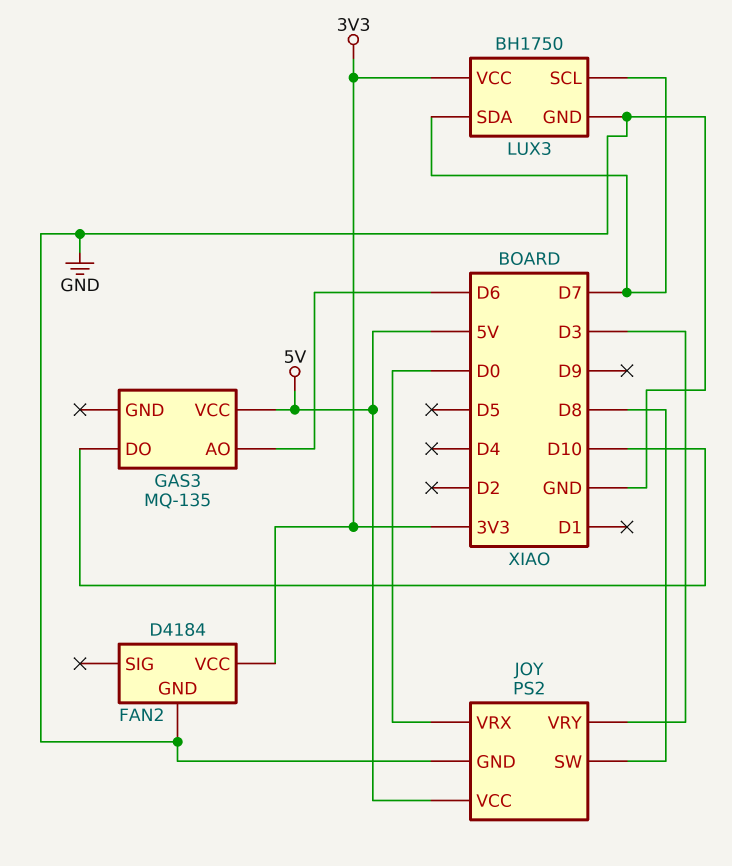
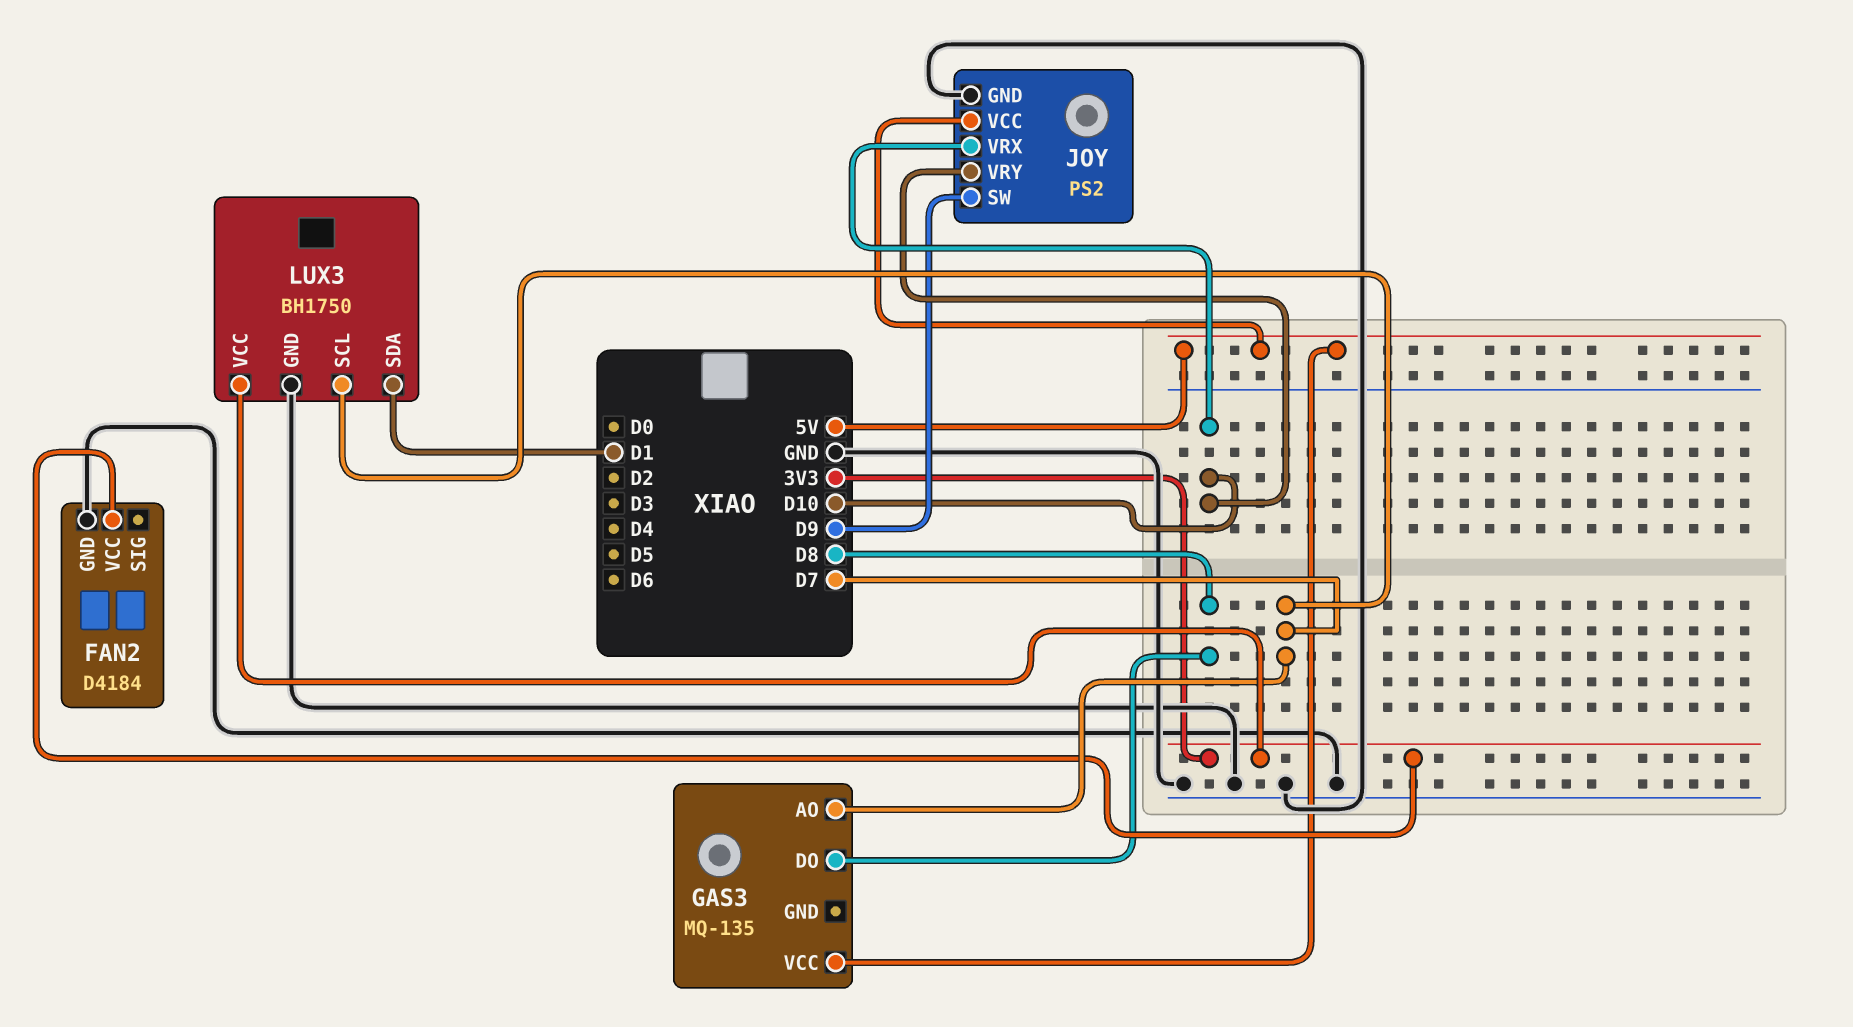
GAS3 pin AO: D6 -> D7
GAS3 pin DO: D10 -> D8
JOY pin SW: D8 -> D9
JOY pin VRX: D0 -> D10
JOY pin VRY: D3 -> D10
LUX3 pin SDA: D7 -> D1

